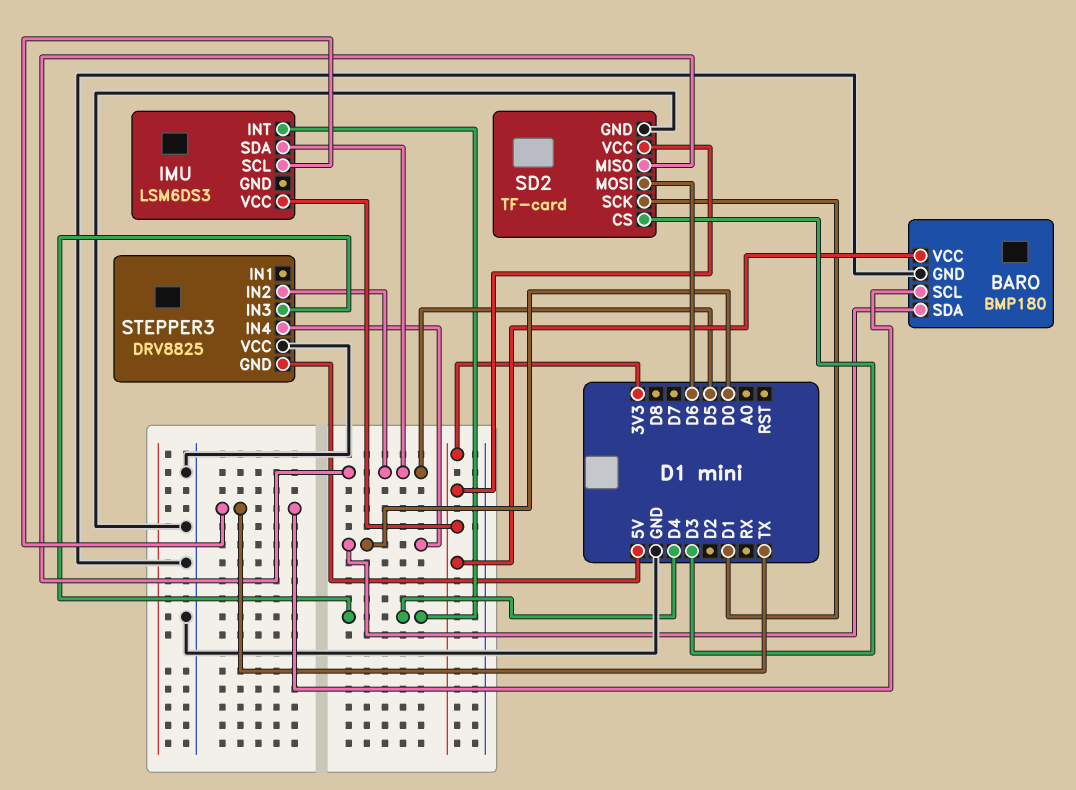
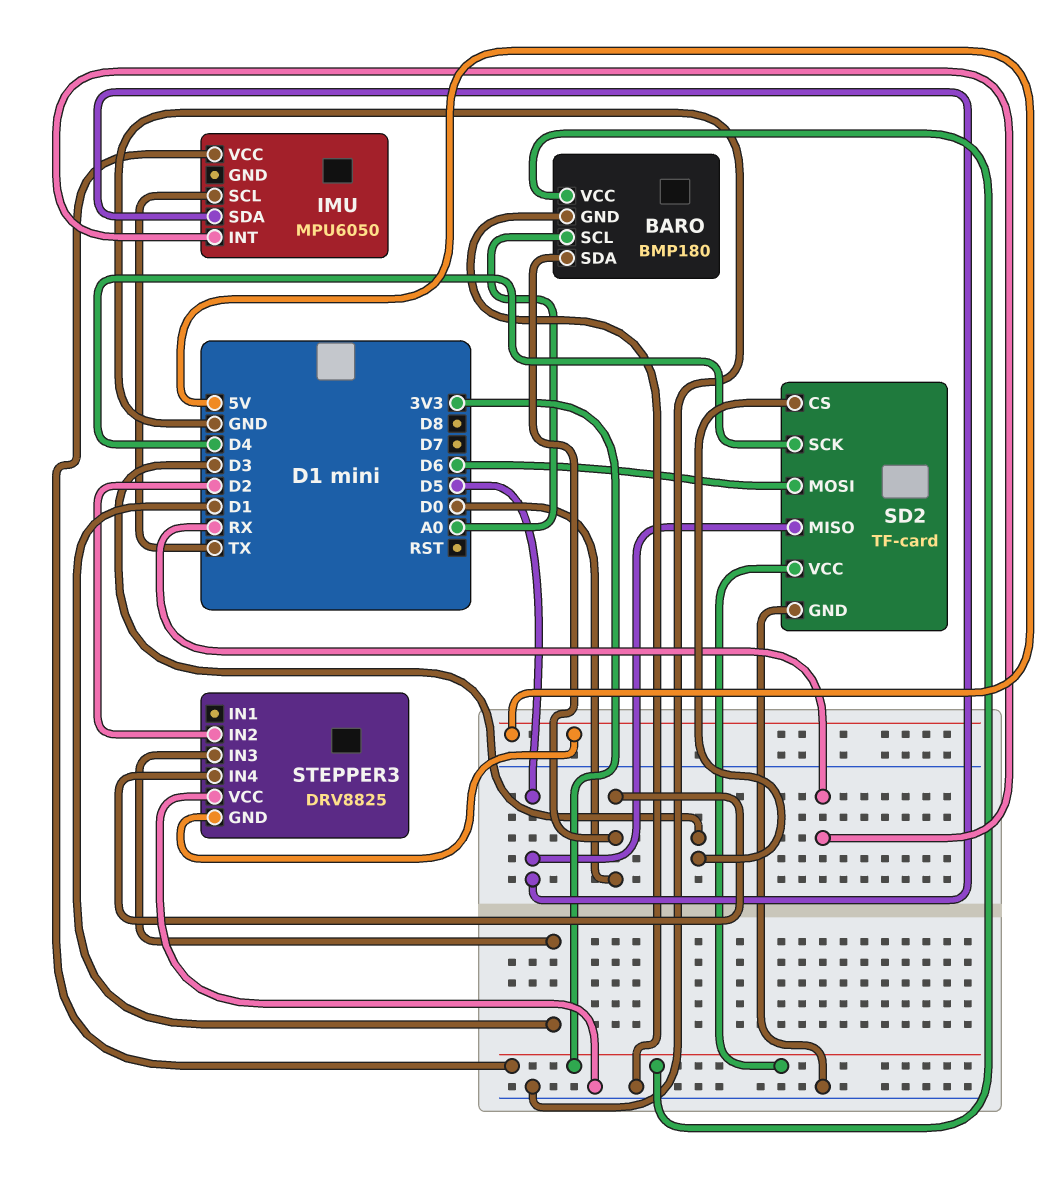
BARO pin SCL: TX -> A0
IMU: LSM6DS3 -> MPU6050
IMU pin INT: D4 -> RX
SD2 pin SCK: D1 -> D4
STEPPER3 pin IN2: D5 -> D2
STEPPER3 pin IN3: D4 -> D1

